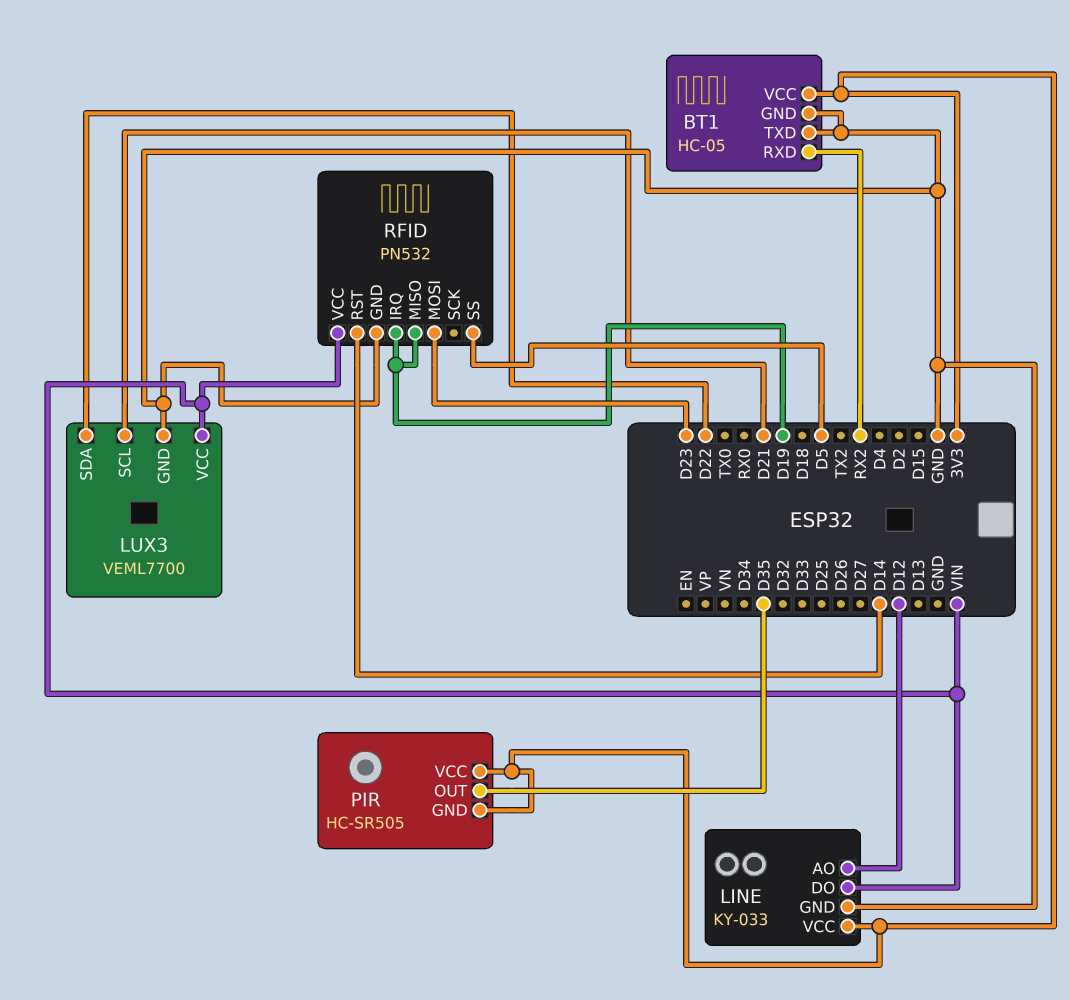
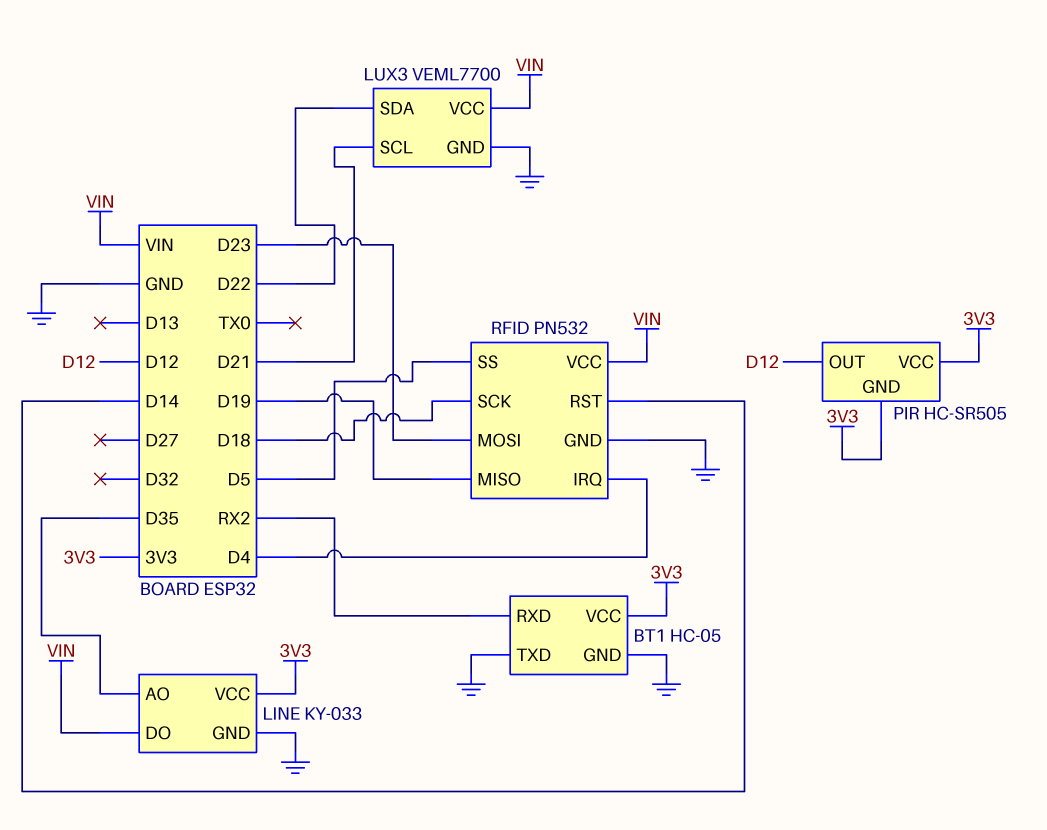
LINE pin AO: D12 -> D35
PIR pin OUT: D35 -> D12
RFID pin IRQ: D19 -> D4
RFID pin SCK: none -> D18

